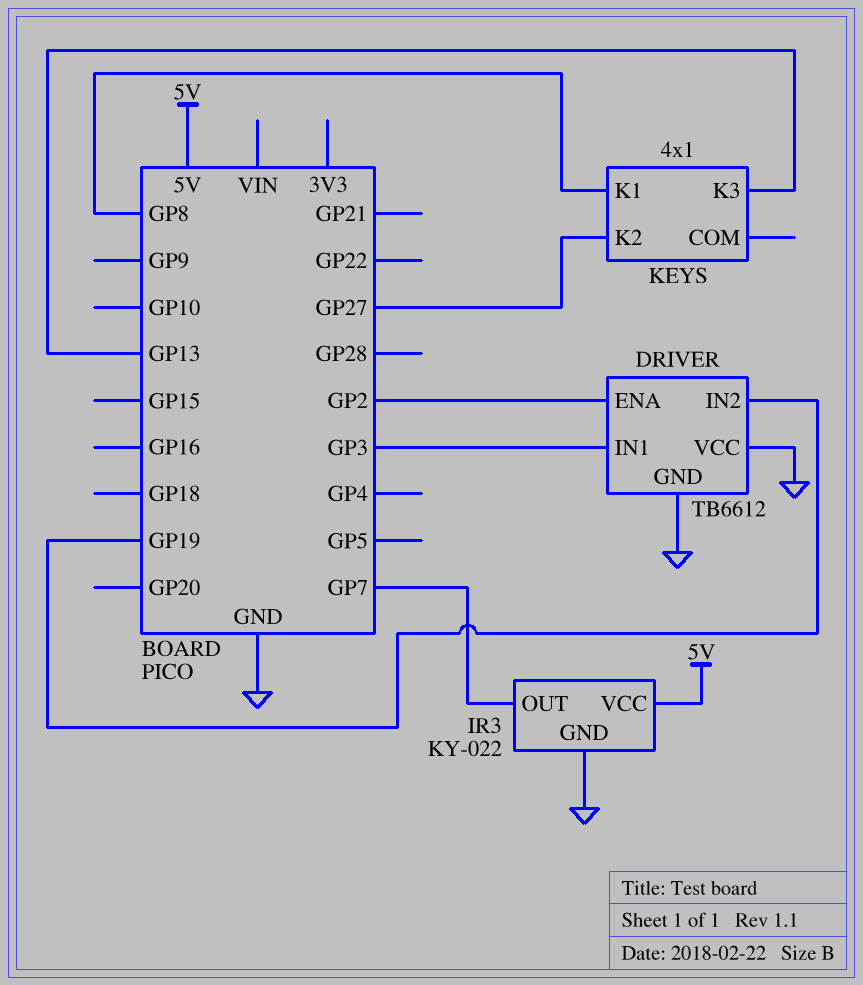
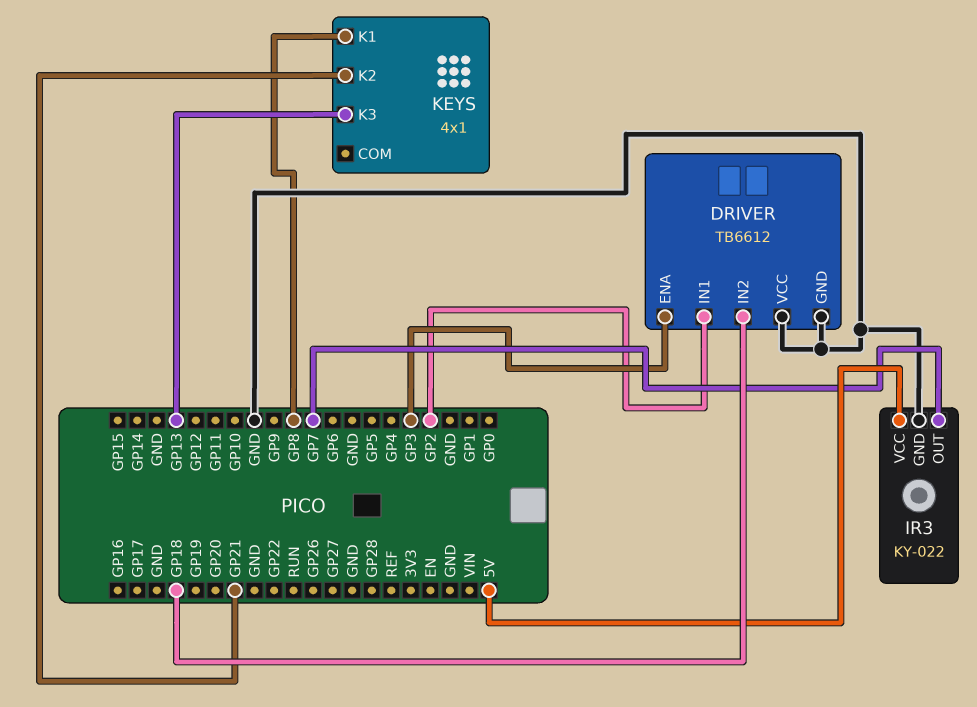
DRIVER pin ENA: GP2 -> GP3
DRIVER pin IN1: GP3 -> GP2
DRIVER pin IN2: GP19 -> GP18
KEYS pin K2: GP27 -> GP21

